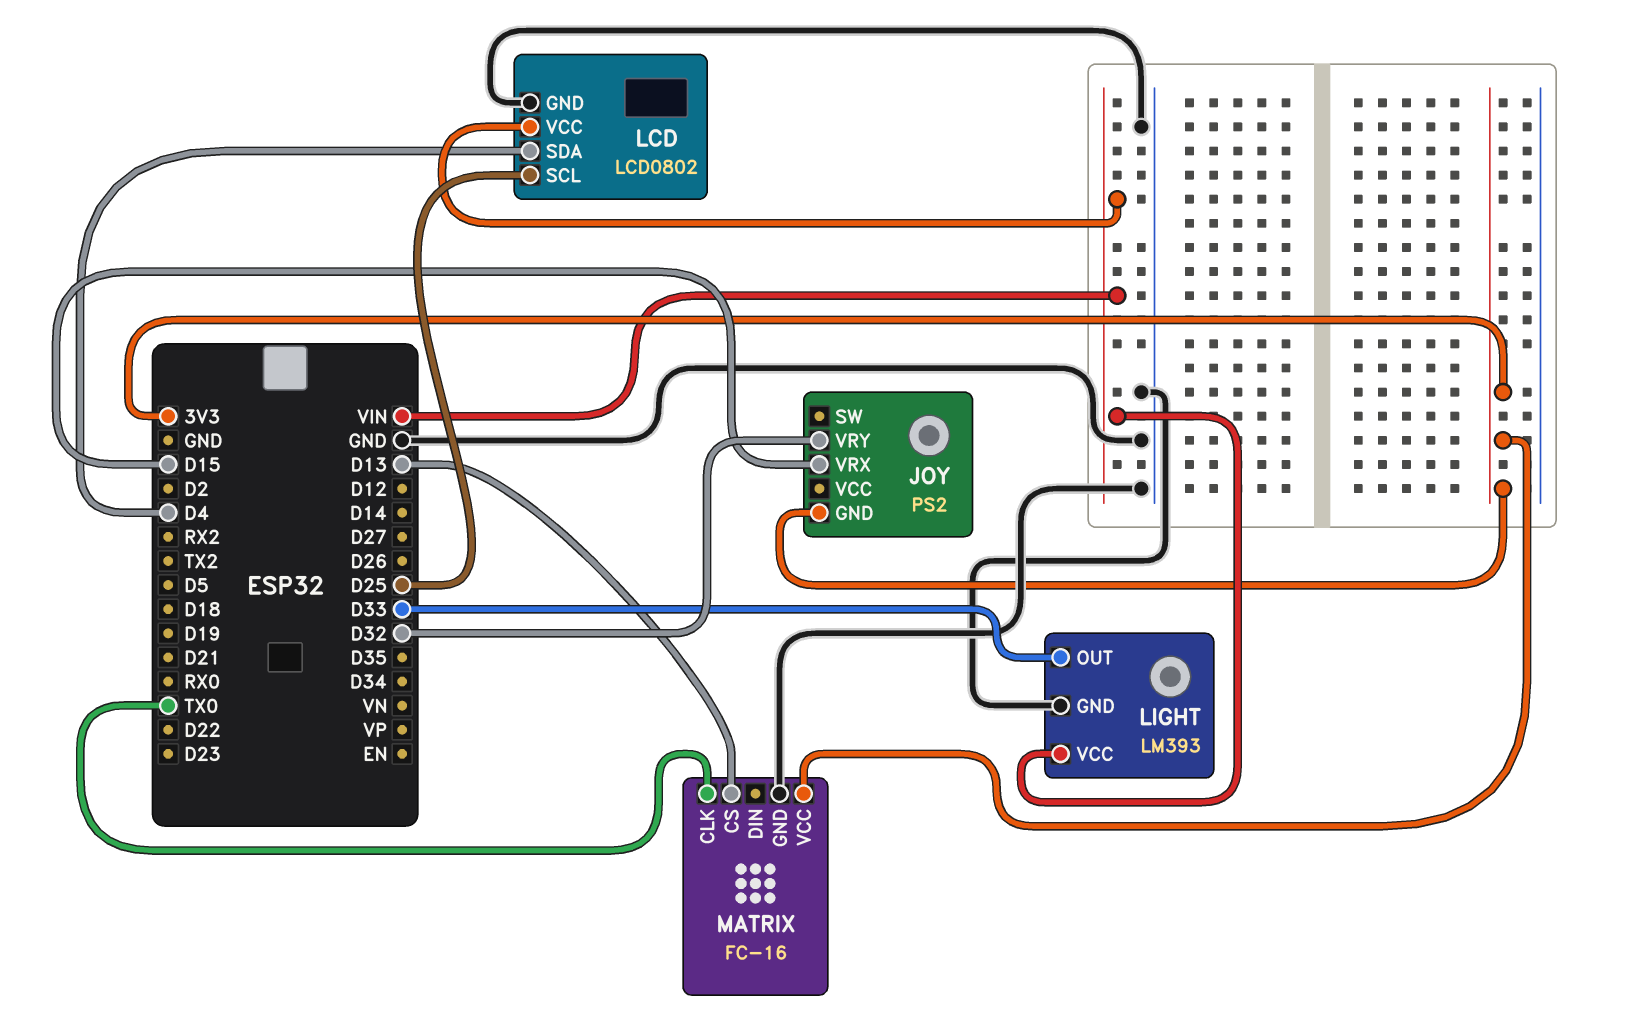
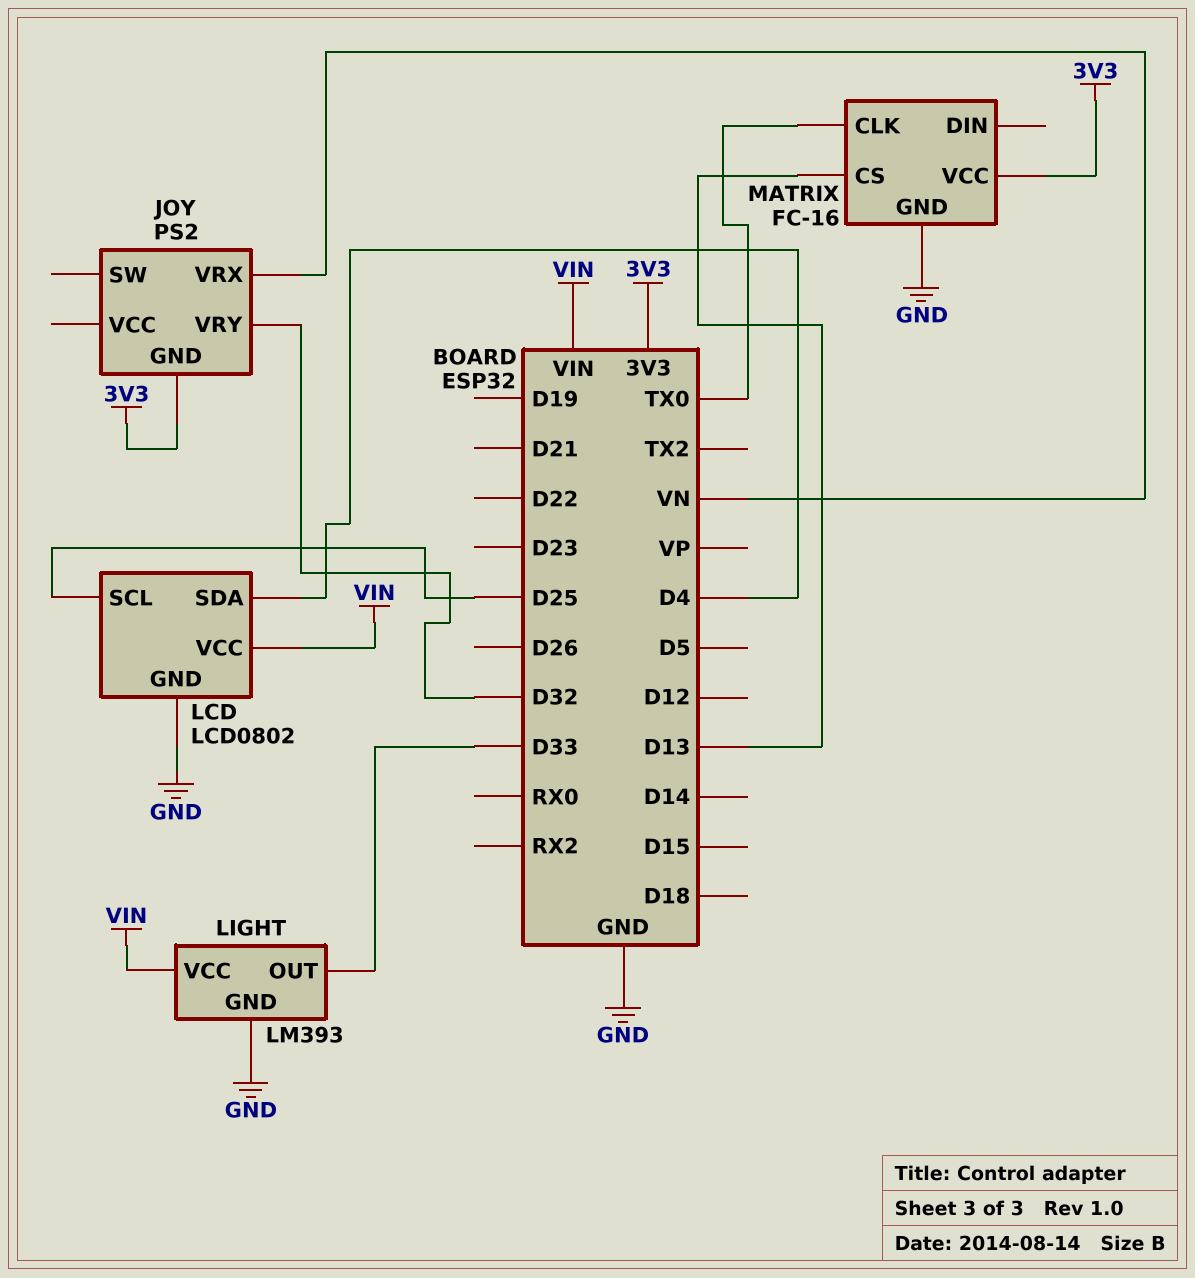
JOY pin VRX: D15 -> VN

